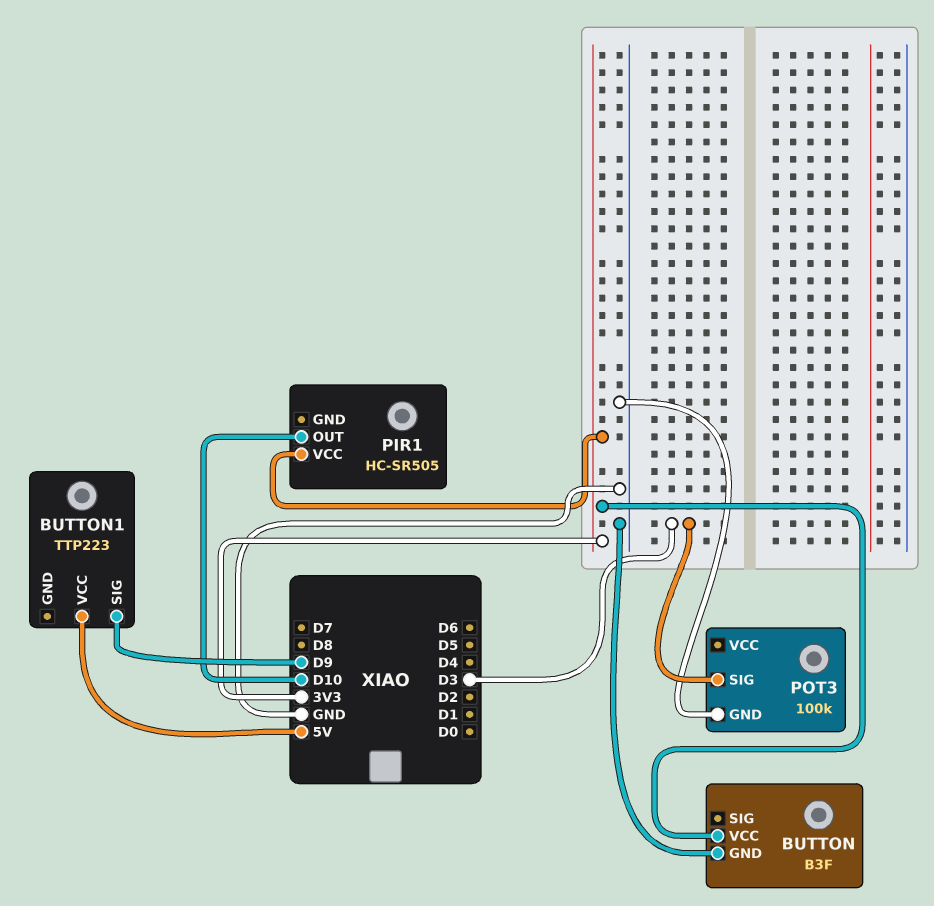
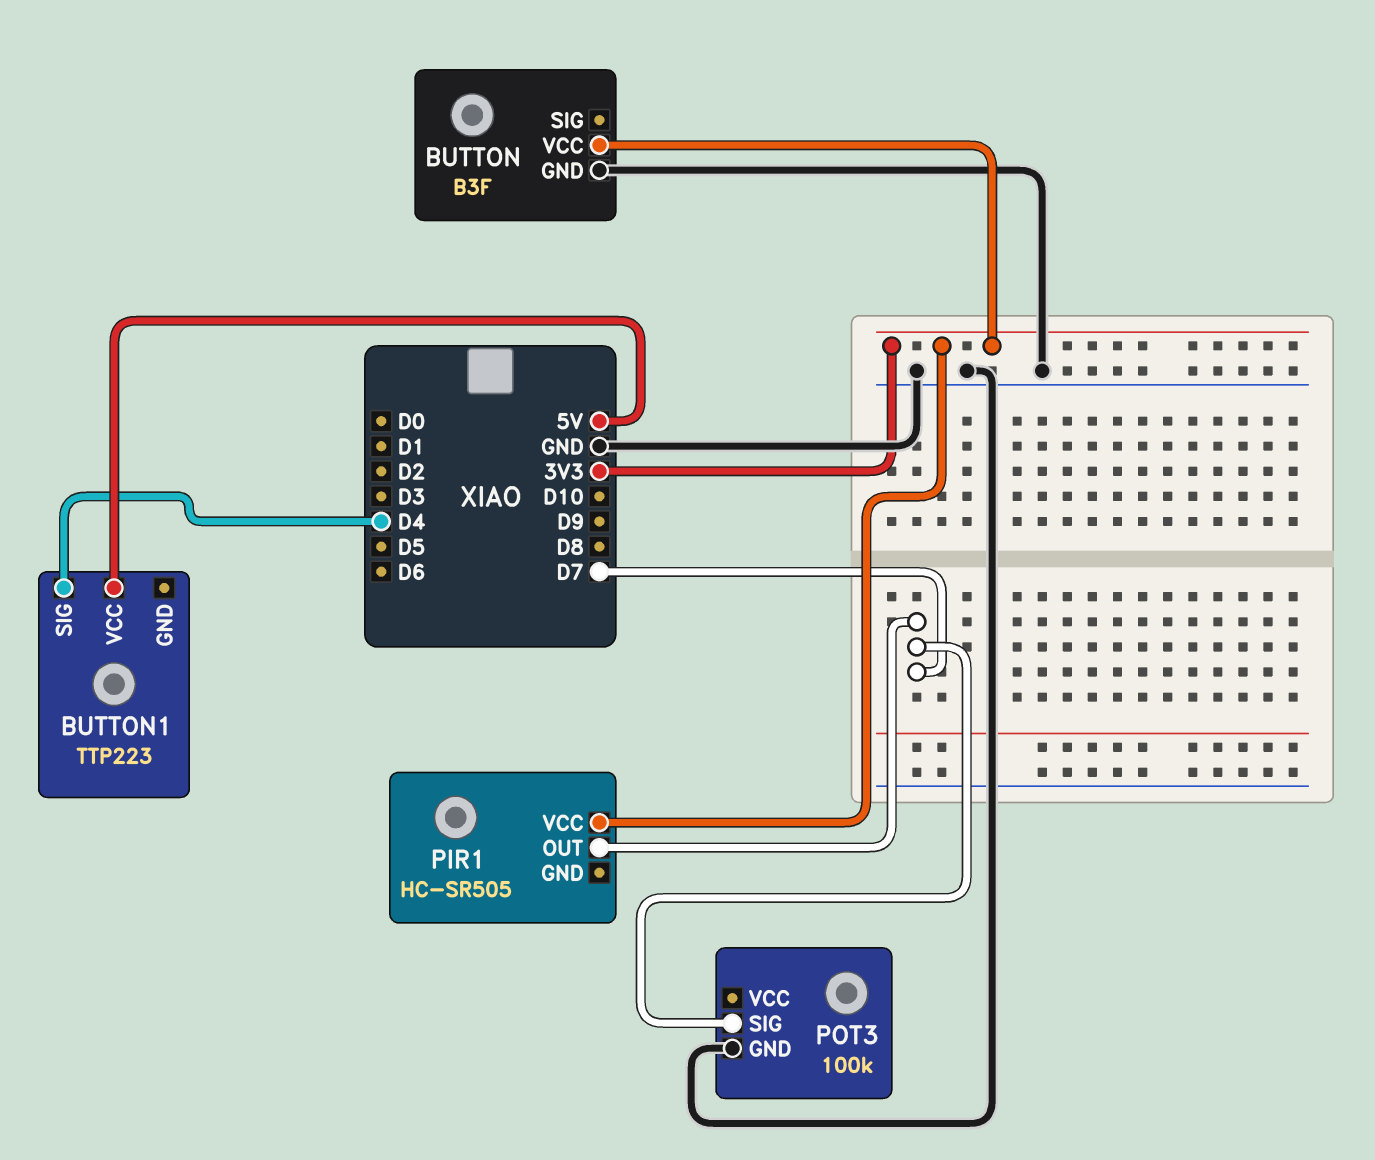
BUTTON1 pin SIG: D9 -> D4
PIR1 pin OUT: D10 -> D7
POT3 pin SIG: D3 -> D7

